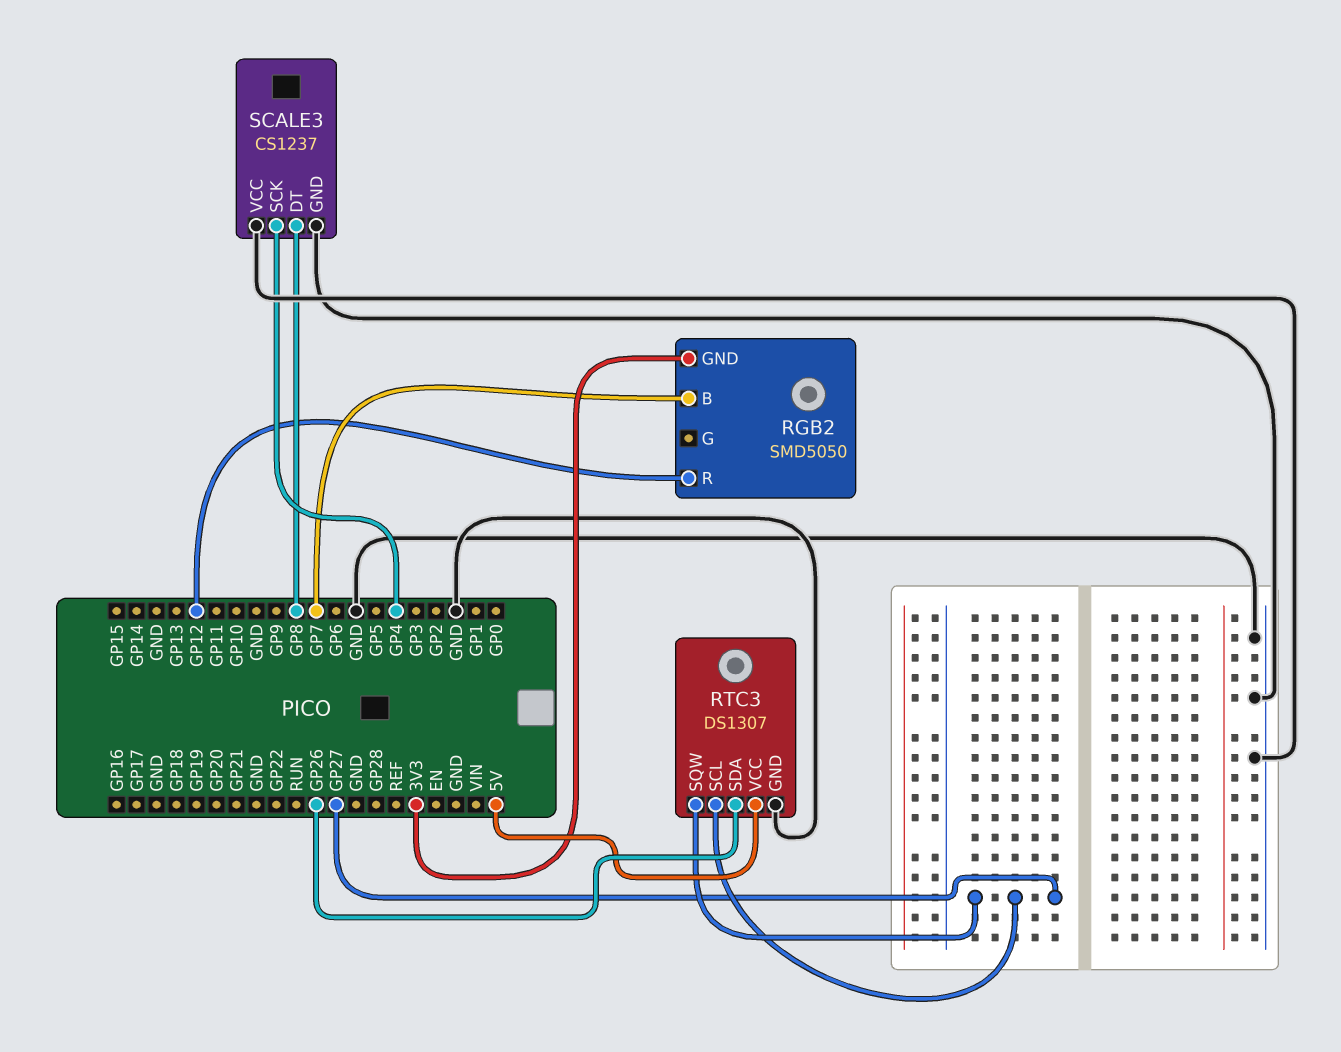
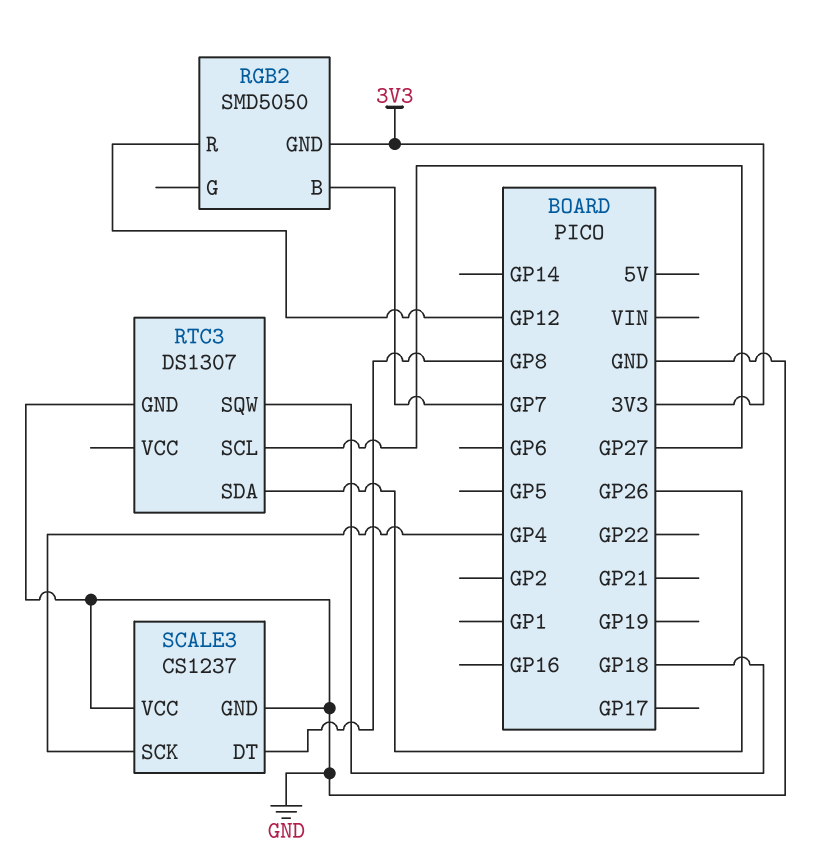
RTC3 pin SQW: GP27 -> GP18
RTC3 pin VCC: 5V -> none

